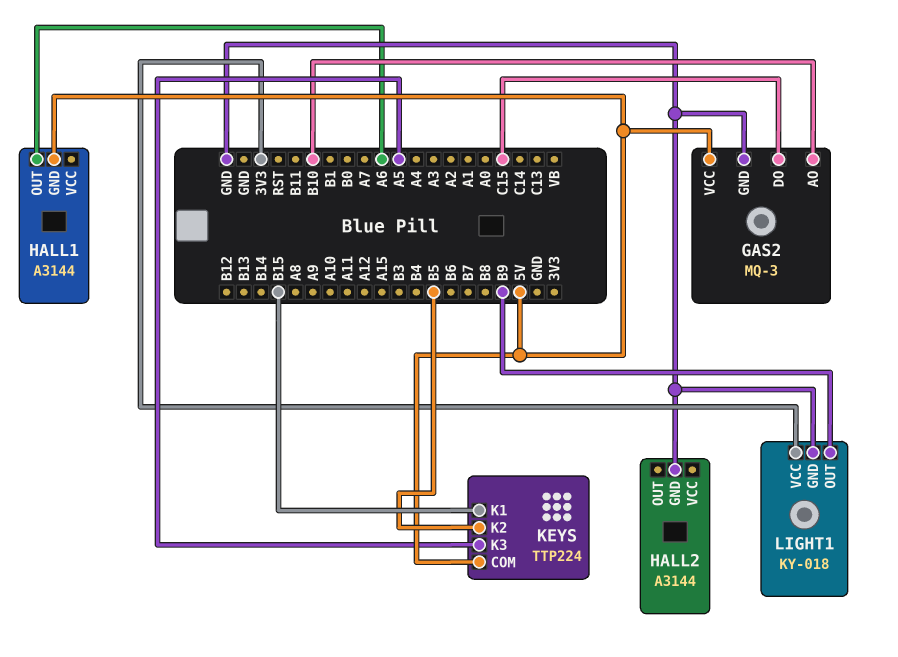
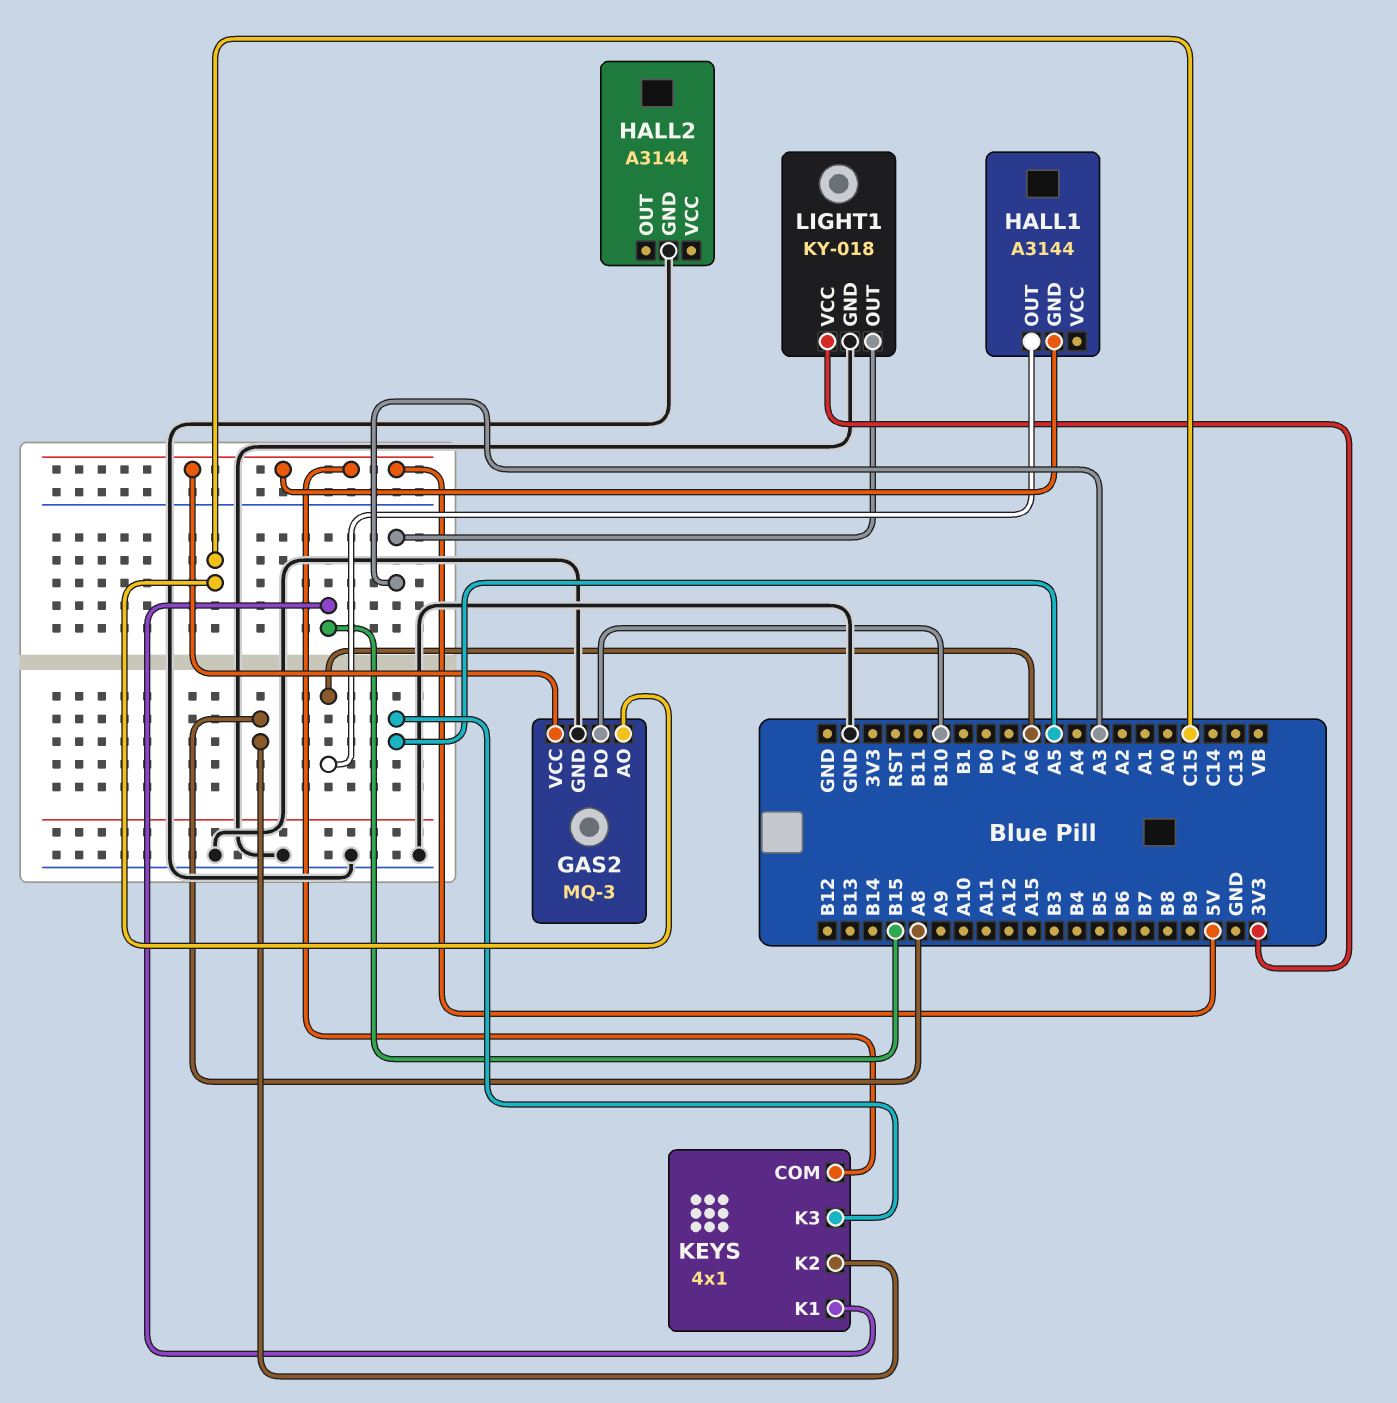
GAS2 pin AO: B10 -> C15
GAS2 pin DO: C15 -> B10
KEYS: TTP224 -> 4x1
KEYS pin K2: B5 -> A8
LIGHT1 pin OUT: B9 -> A3

